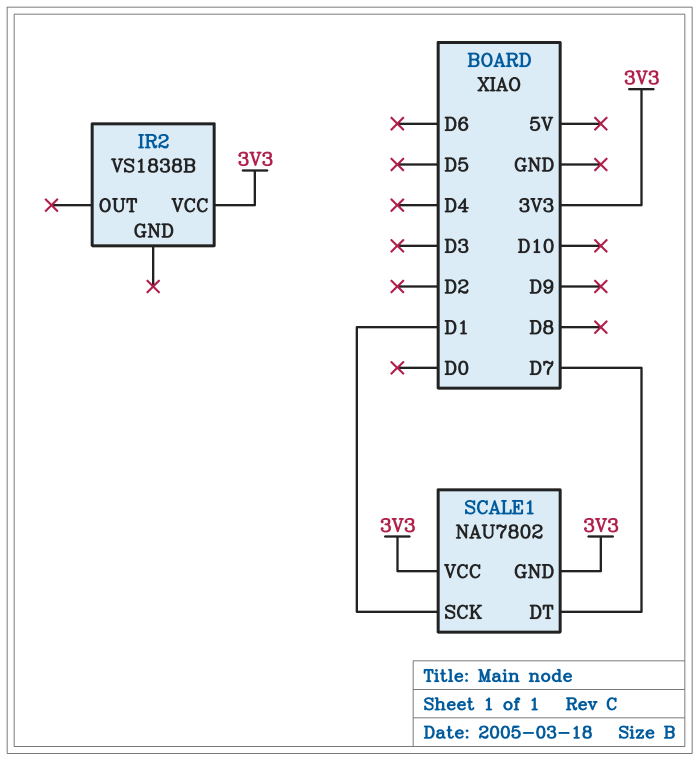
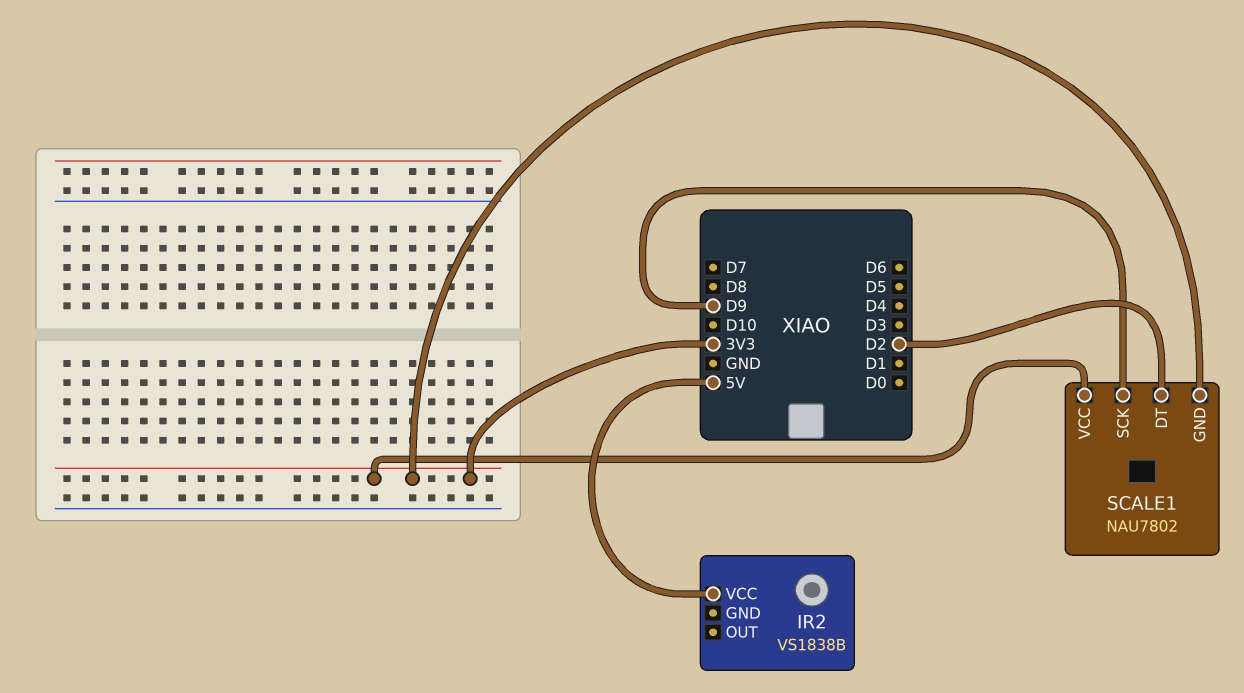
IR2 pin VCC: 3V3 -> 5V
SCALE1 pin DT: D7 -> D2
SCALE1 pin SCK: D1 -> D9

